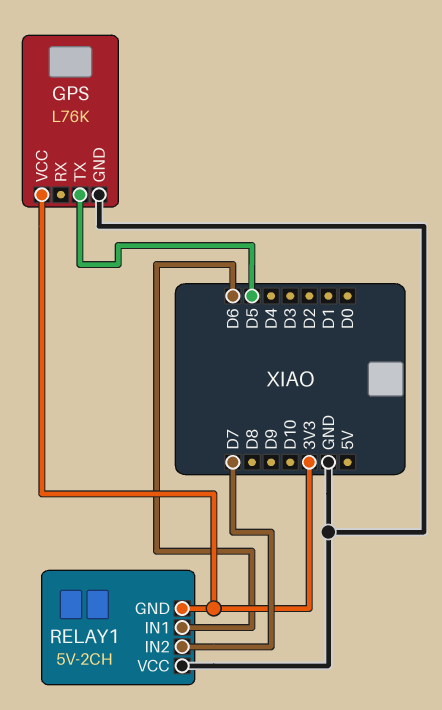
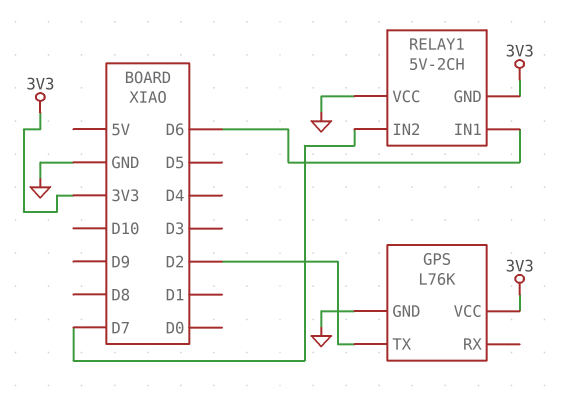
GPS pin TX: D5 -> D2

